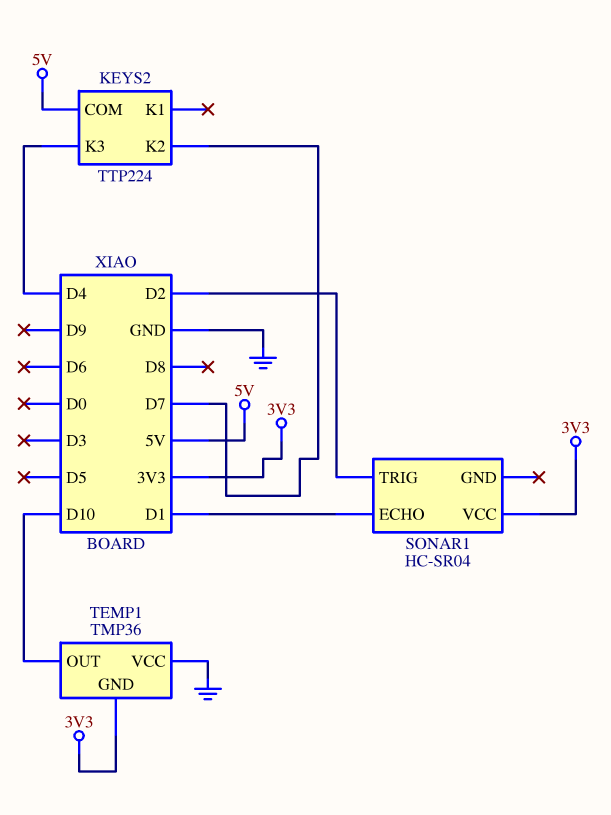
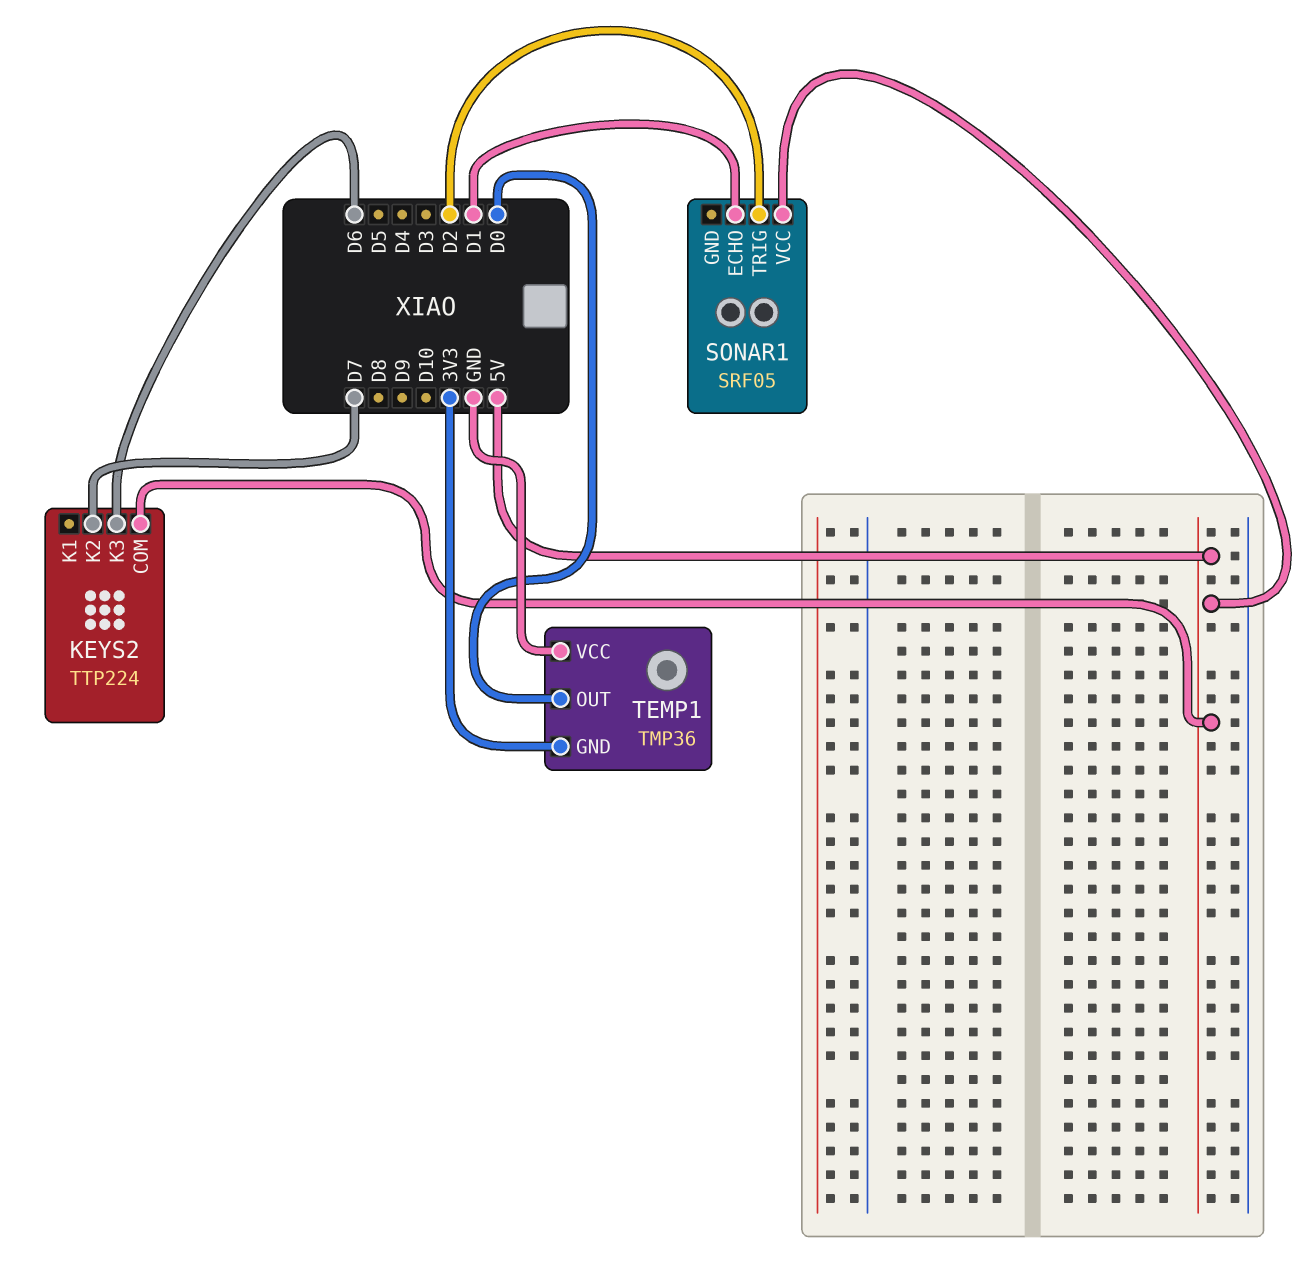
KEYS2 pin K3: D4 -> D6
SONAR1: HC-SR04 -> SRF05
SONAR1 pin VCC: 3V3 -> 5V
TEMP1 pin OUT: D10 -> D0

